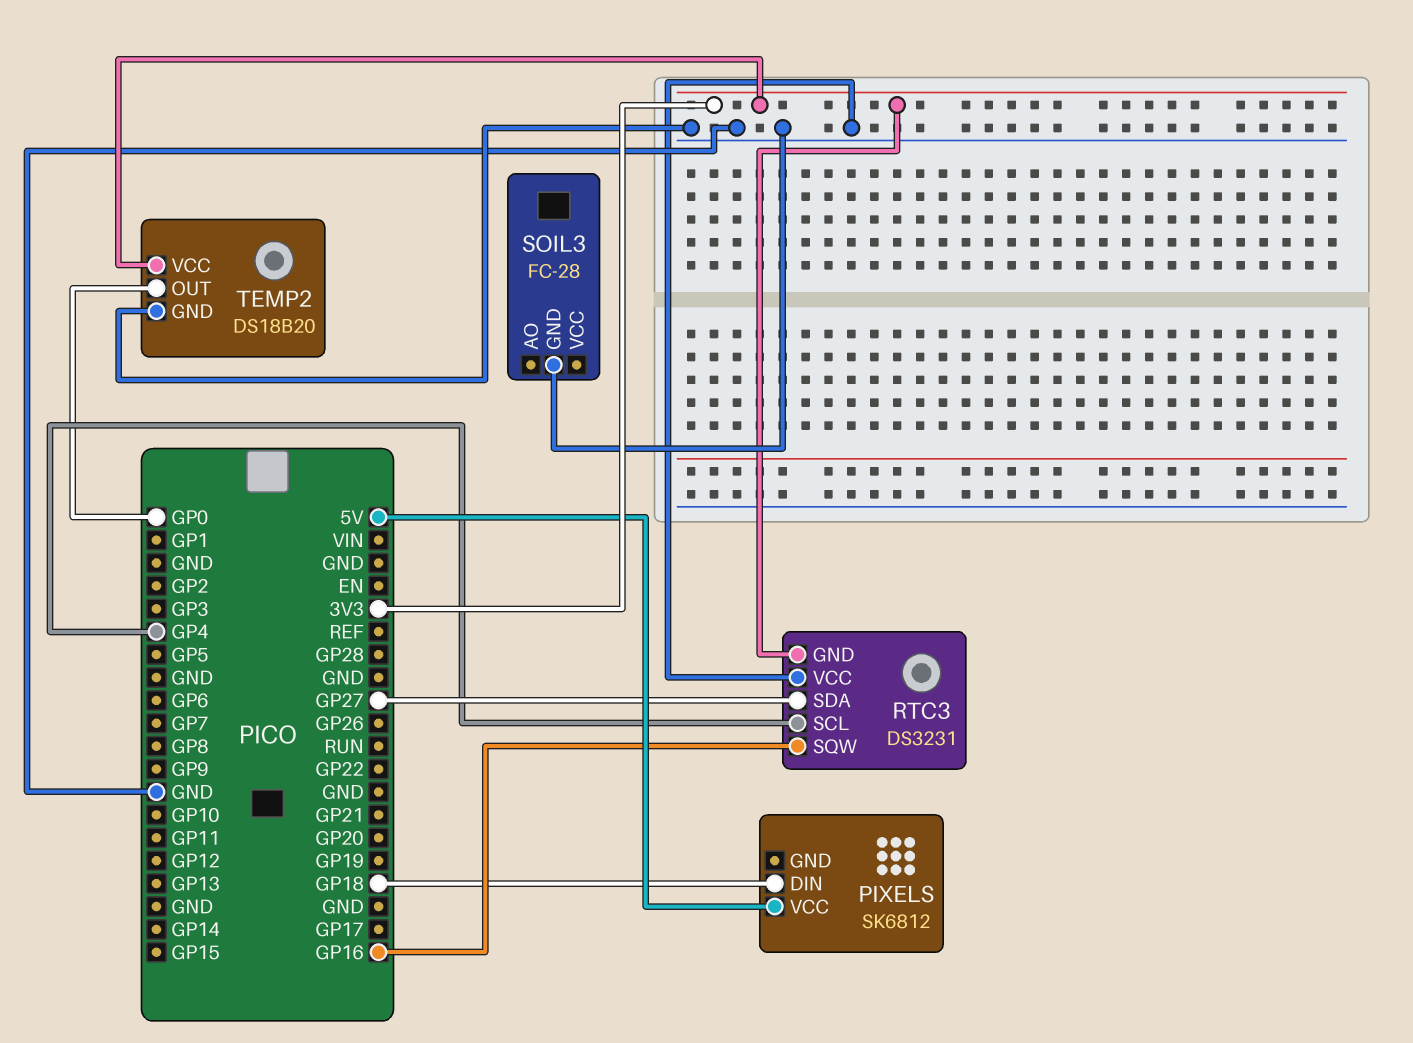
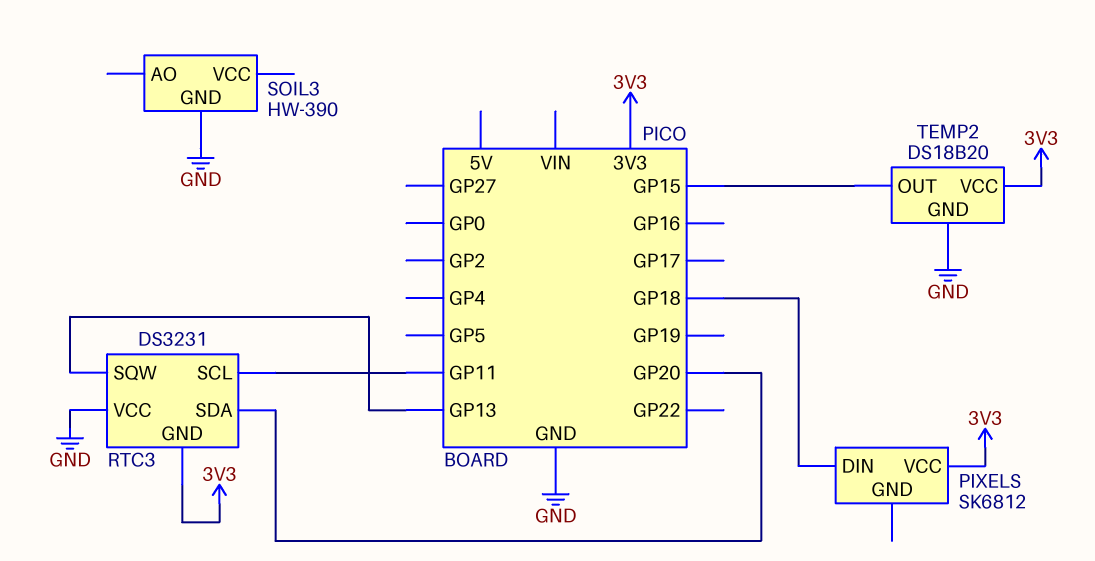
PIXELS pin VCC: 5V -> 3V3
RTC3 pin SCL: GP4 -> GP11
RTC3 pin SDA: GP27 -> GP20
RTC3 pin SQW: GP16 -> GP13
SOIL3: FC-28 -> HW-390
TEMP2 pin OUT: GP0 -> GP15

